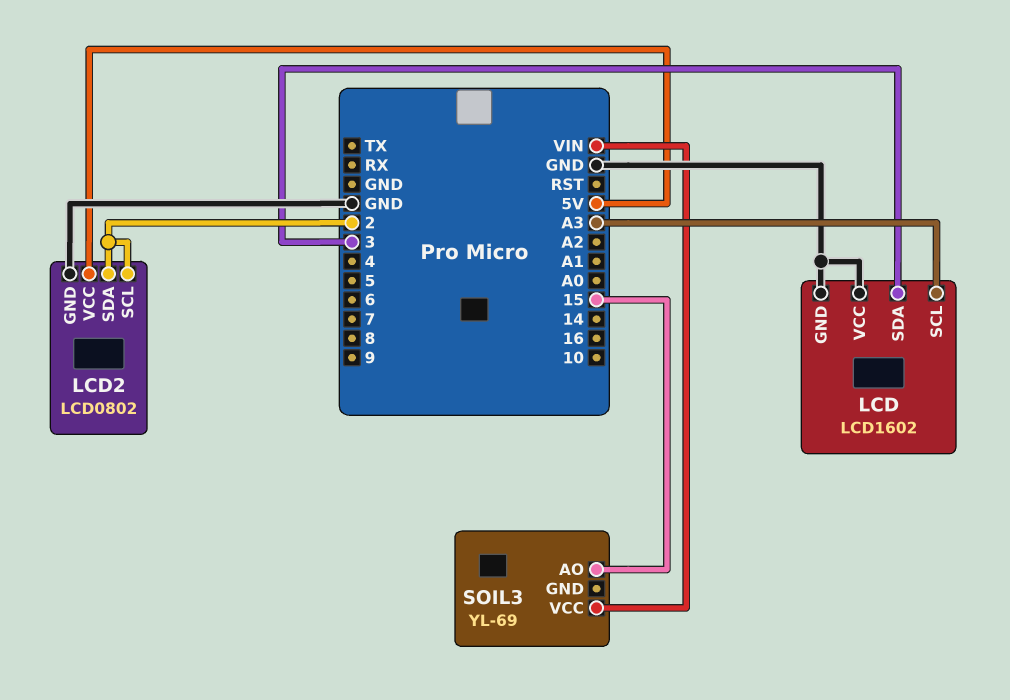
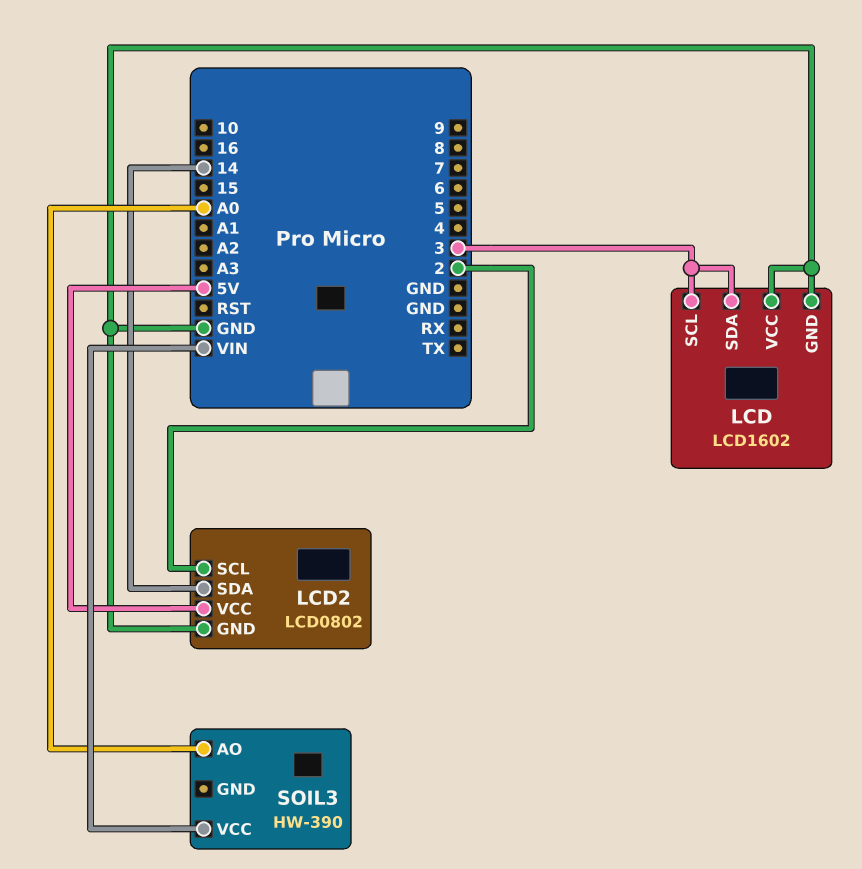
LCD pin SCL: A3 -> 3
LCD2 pin SDA: 2 -> 14
SOIL3: YL-69 -> HW-390
SOIL3 pin AO: 15 -> A0

